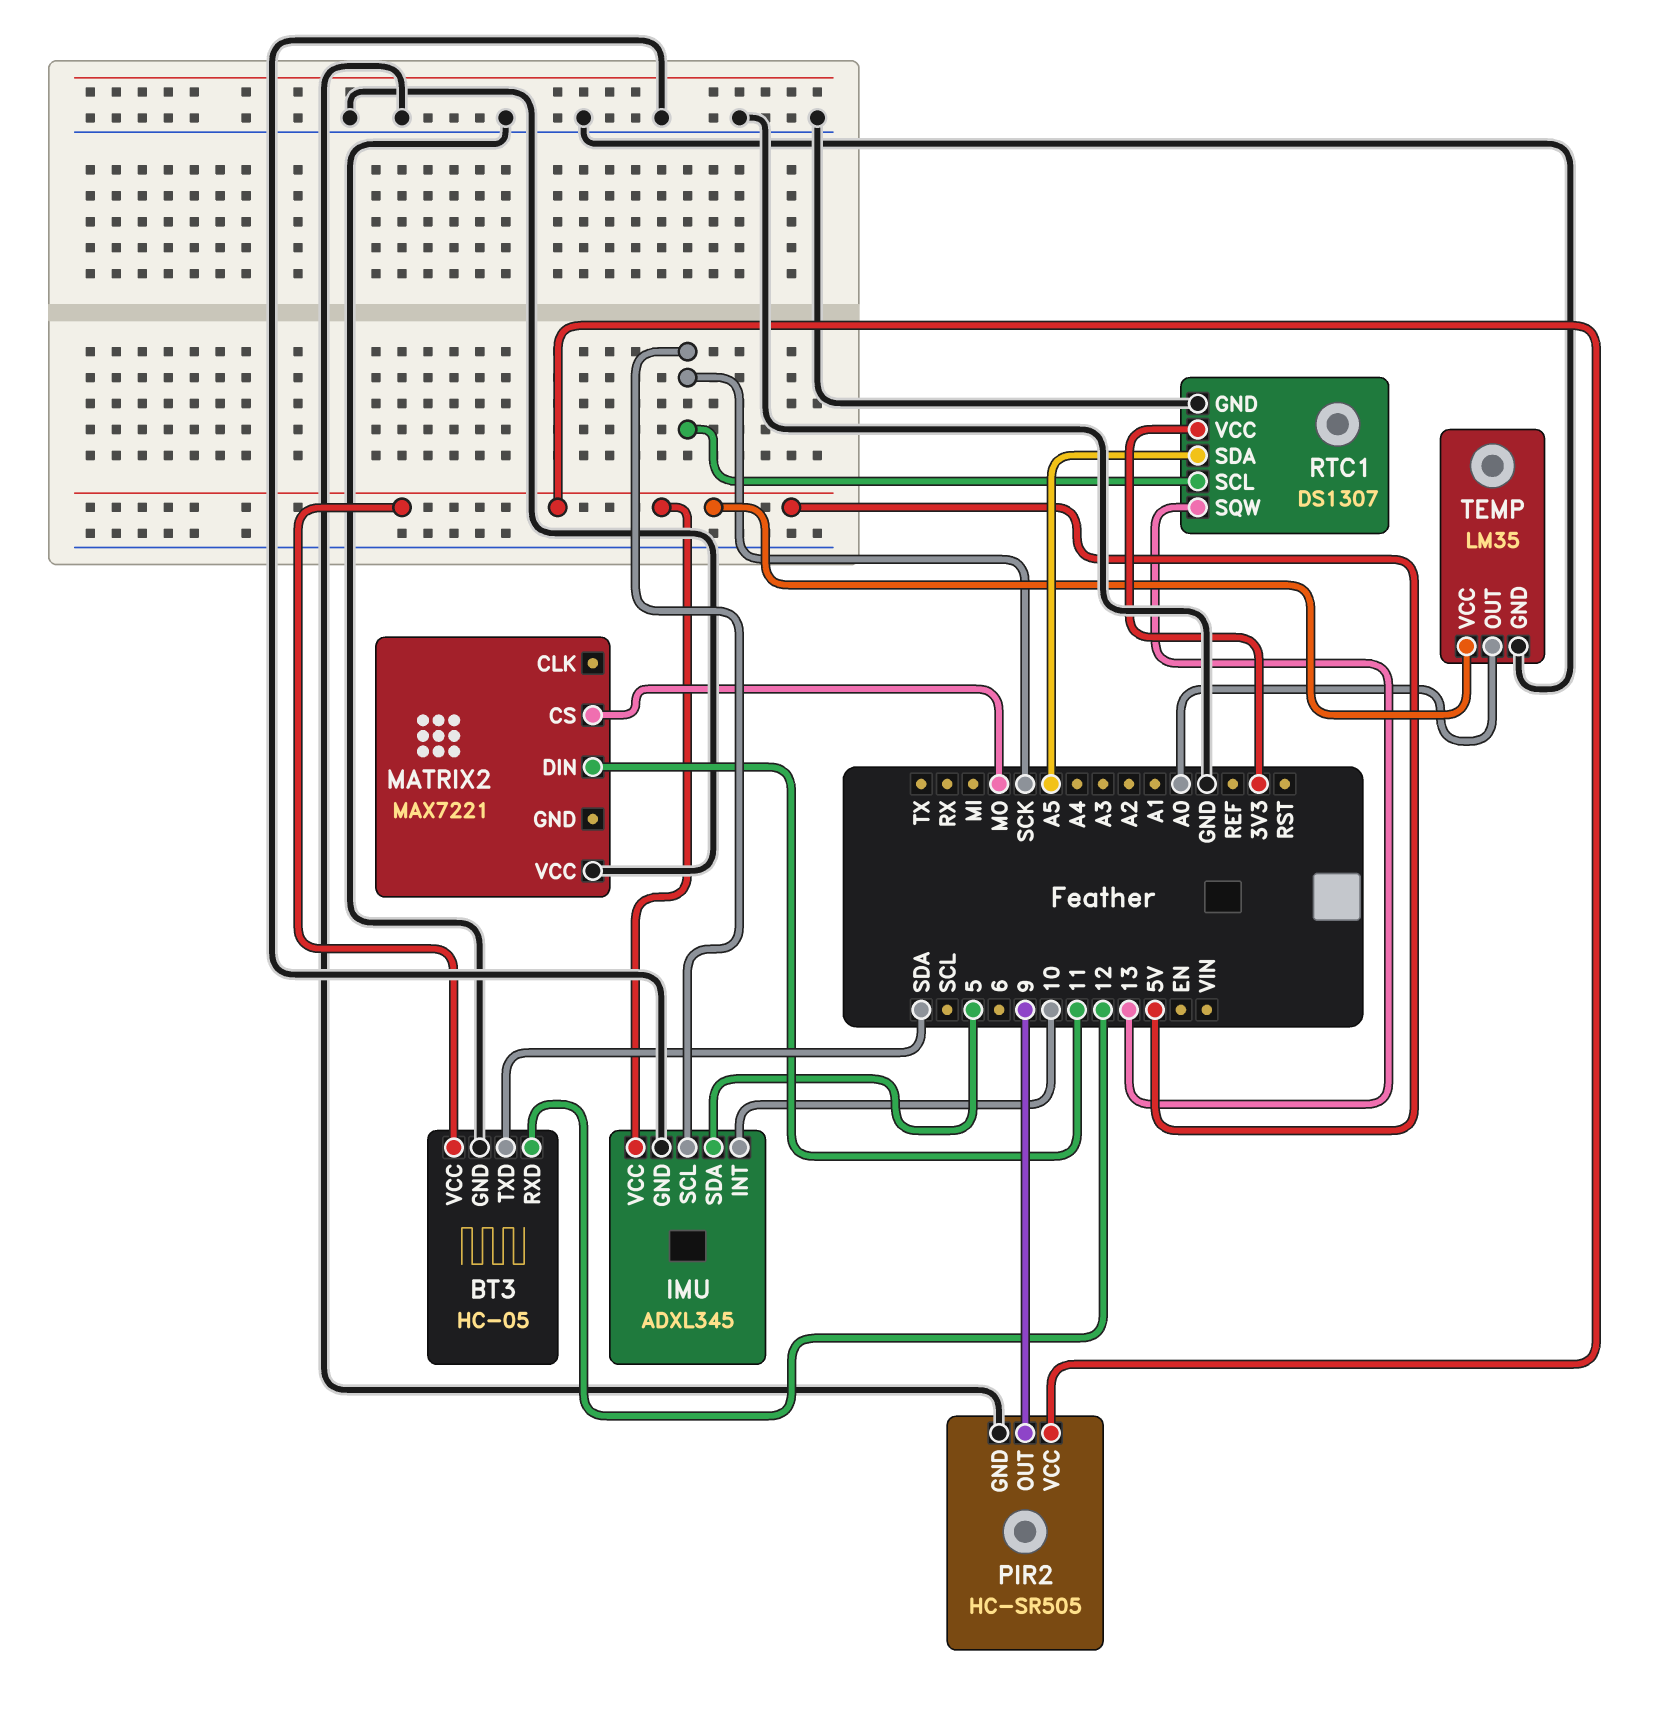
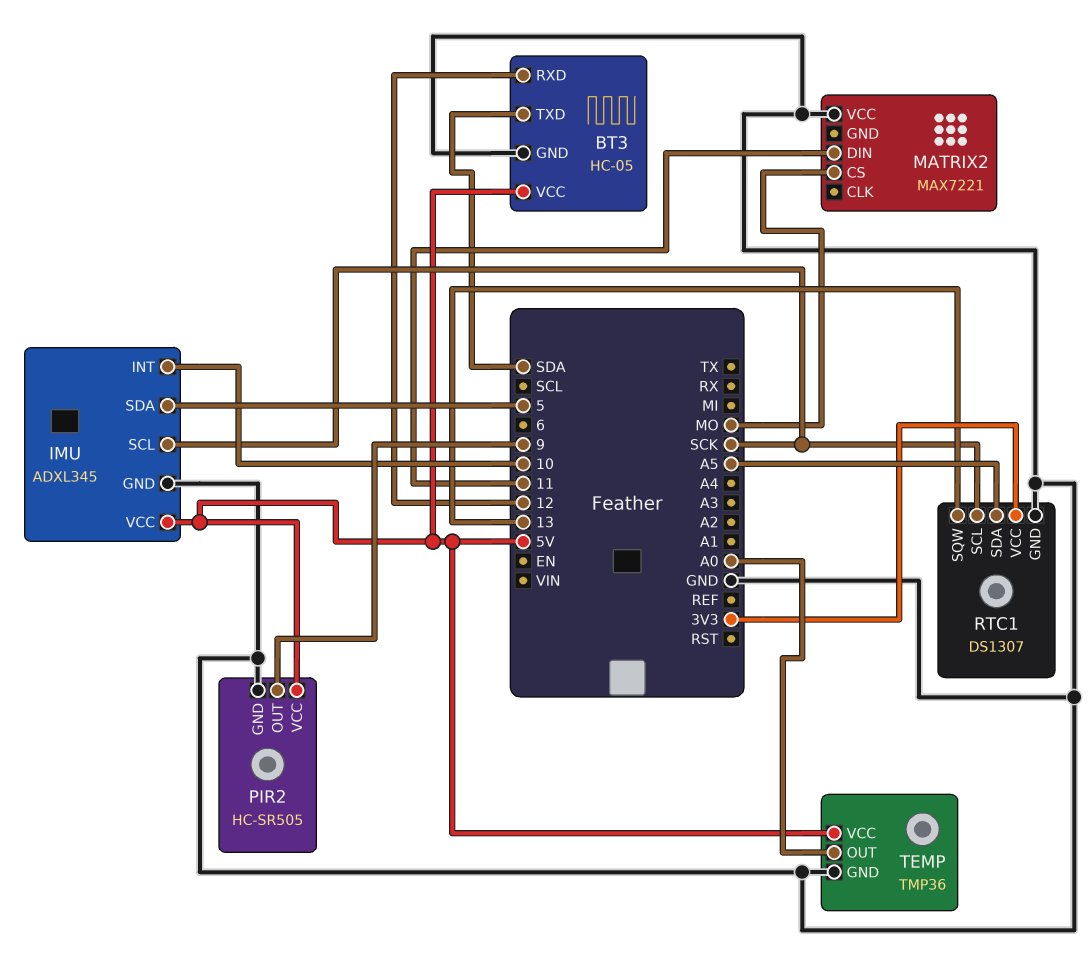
TEMP: LM35 -> TMP36

